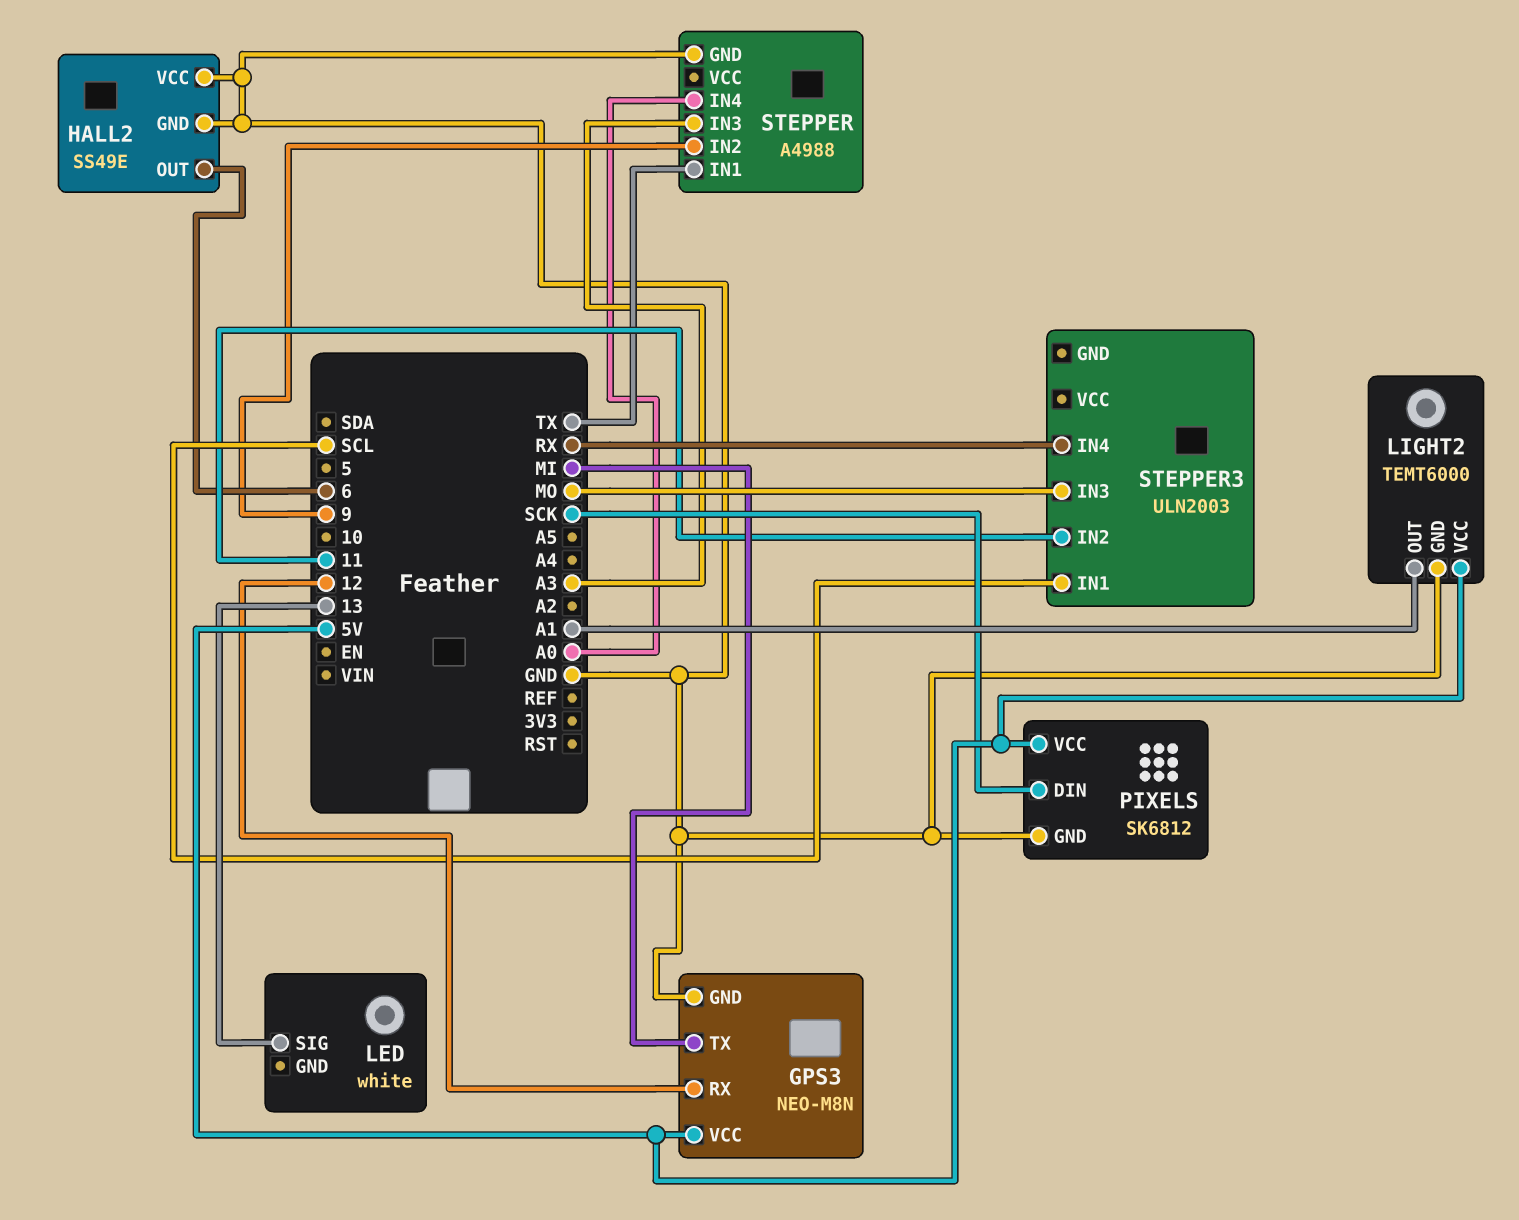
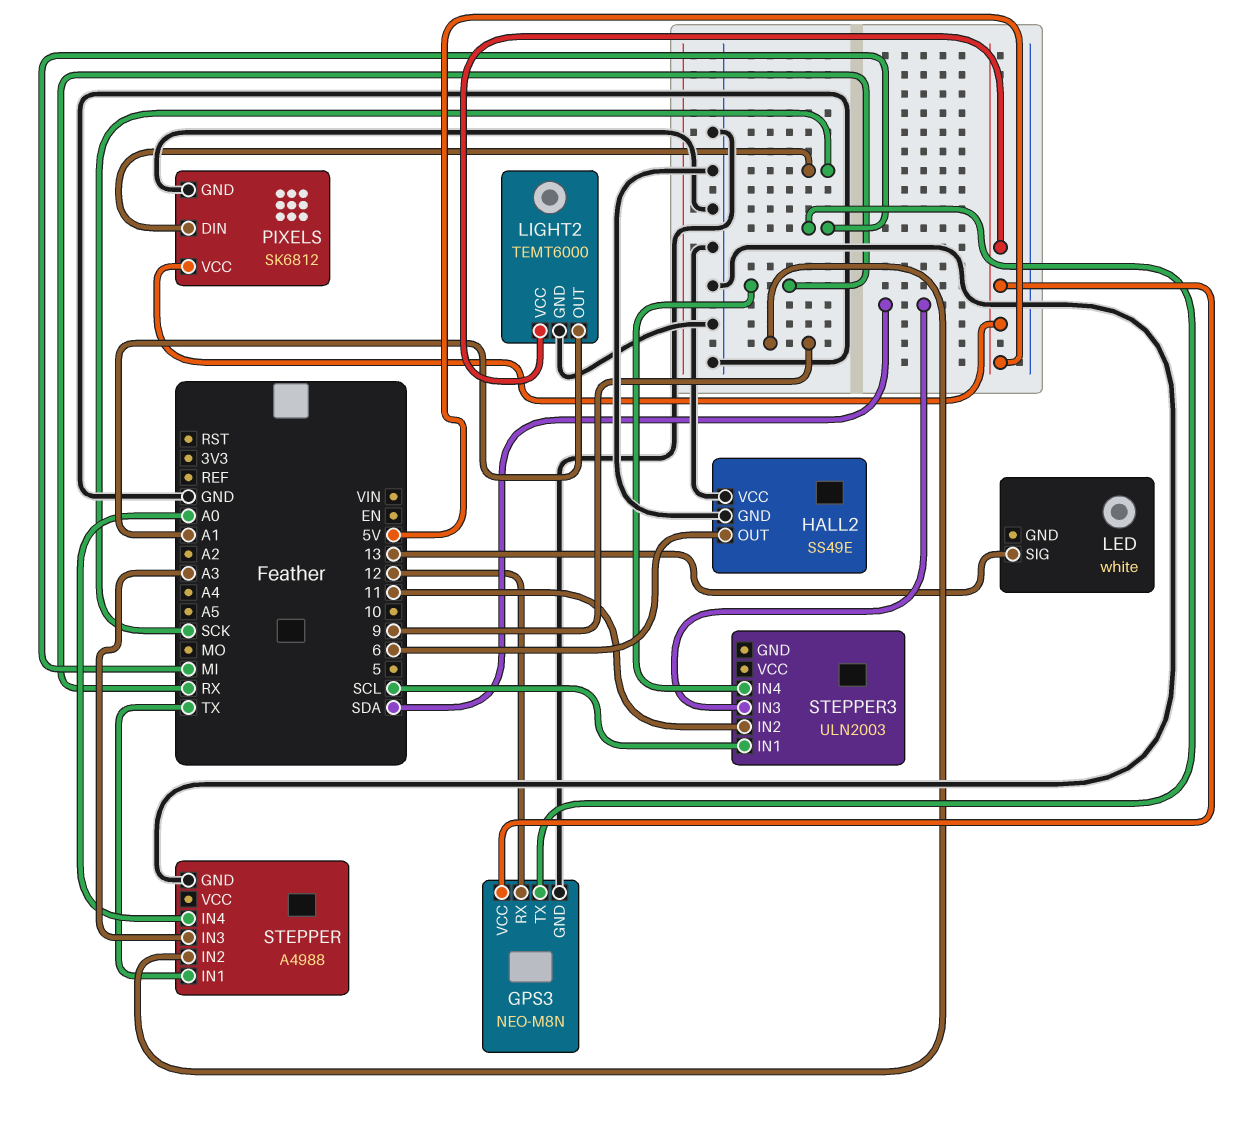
STEPPER3 pin IN3: MO -> SDA

